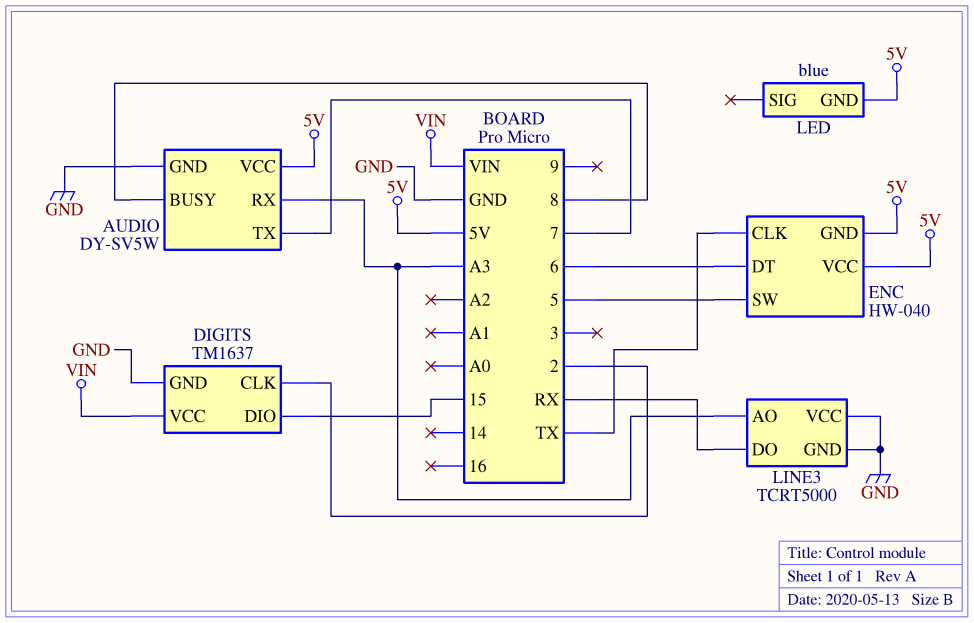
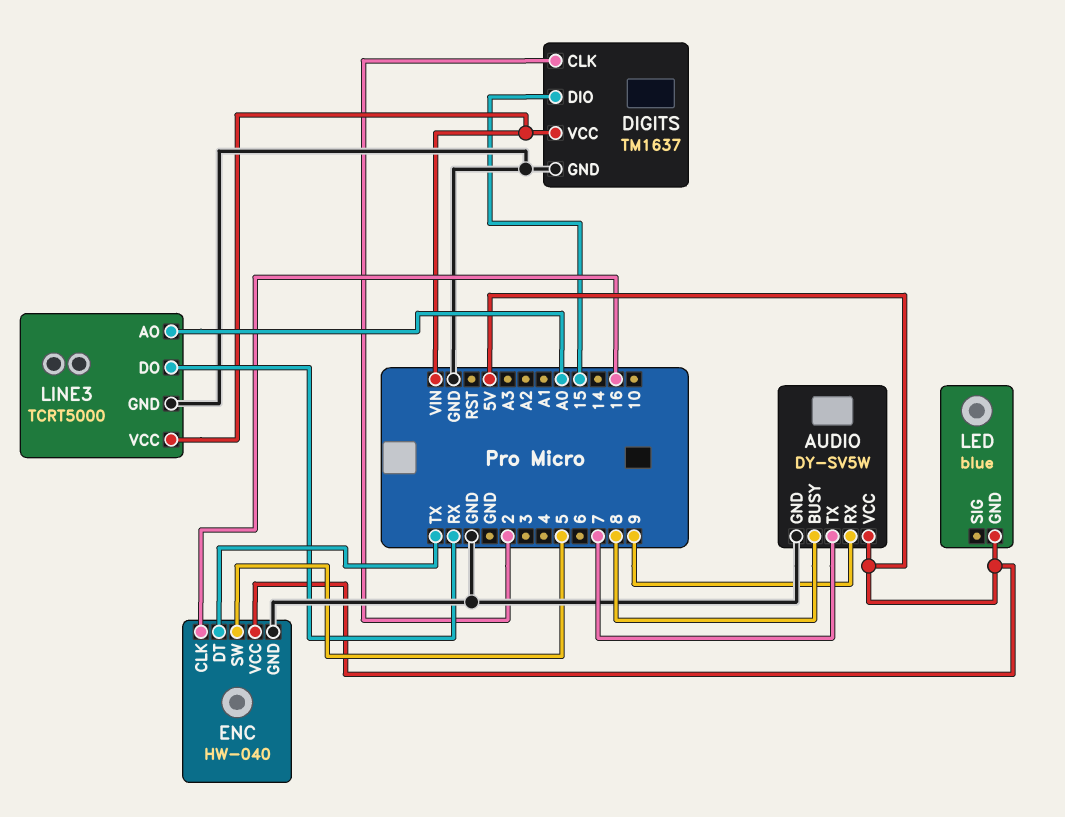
AUDIO pin RX: A3 -> 9
ENC pin CLK: TX -> 16
ENC pin DT: 6 -> TX
ENC pin GND: 5V -> GND
LINE3 pin AO: A3 -> A0
LINE3 pin VCC: GND -> VIN

